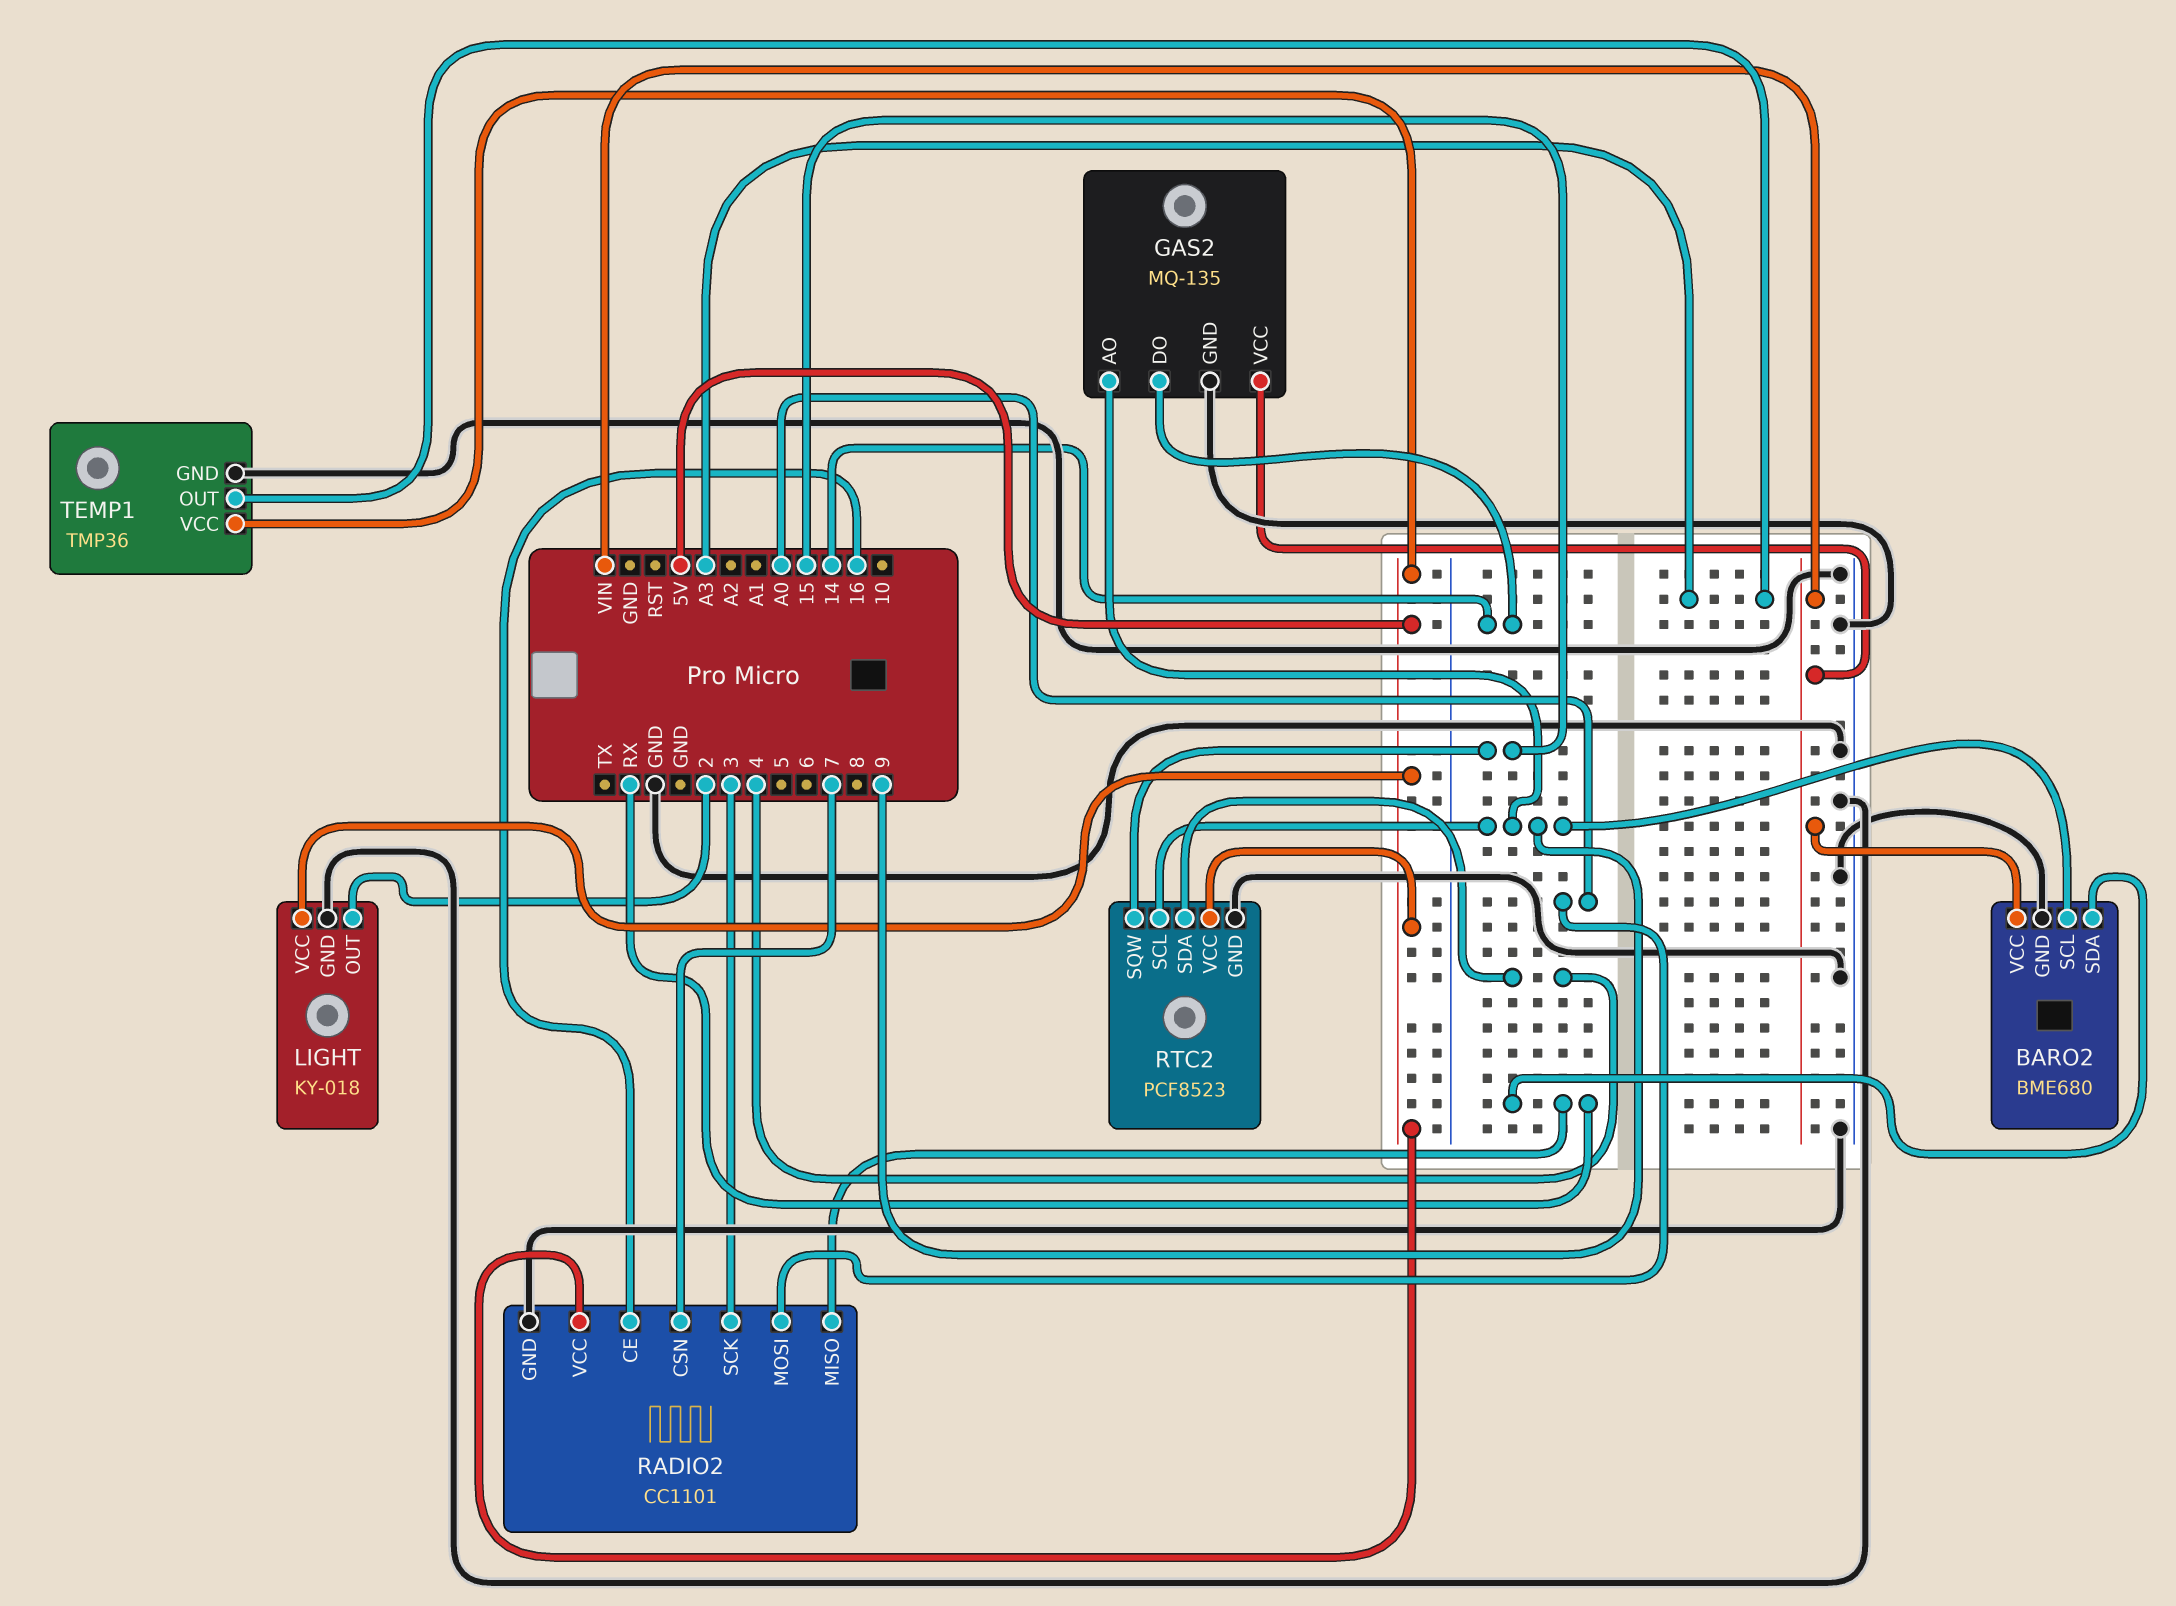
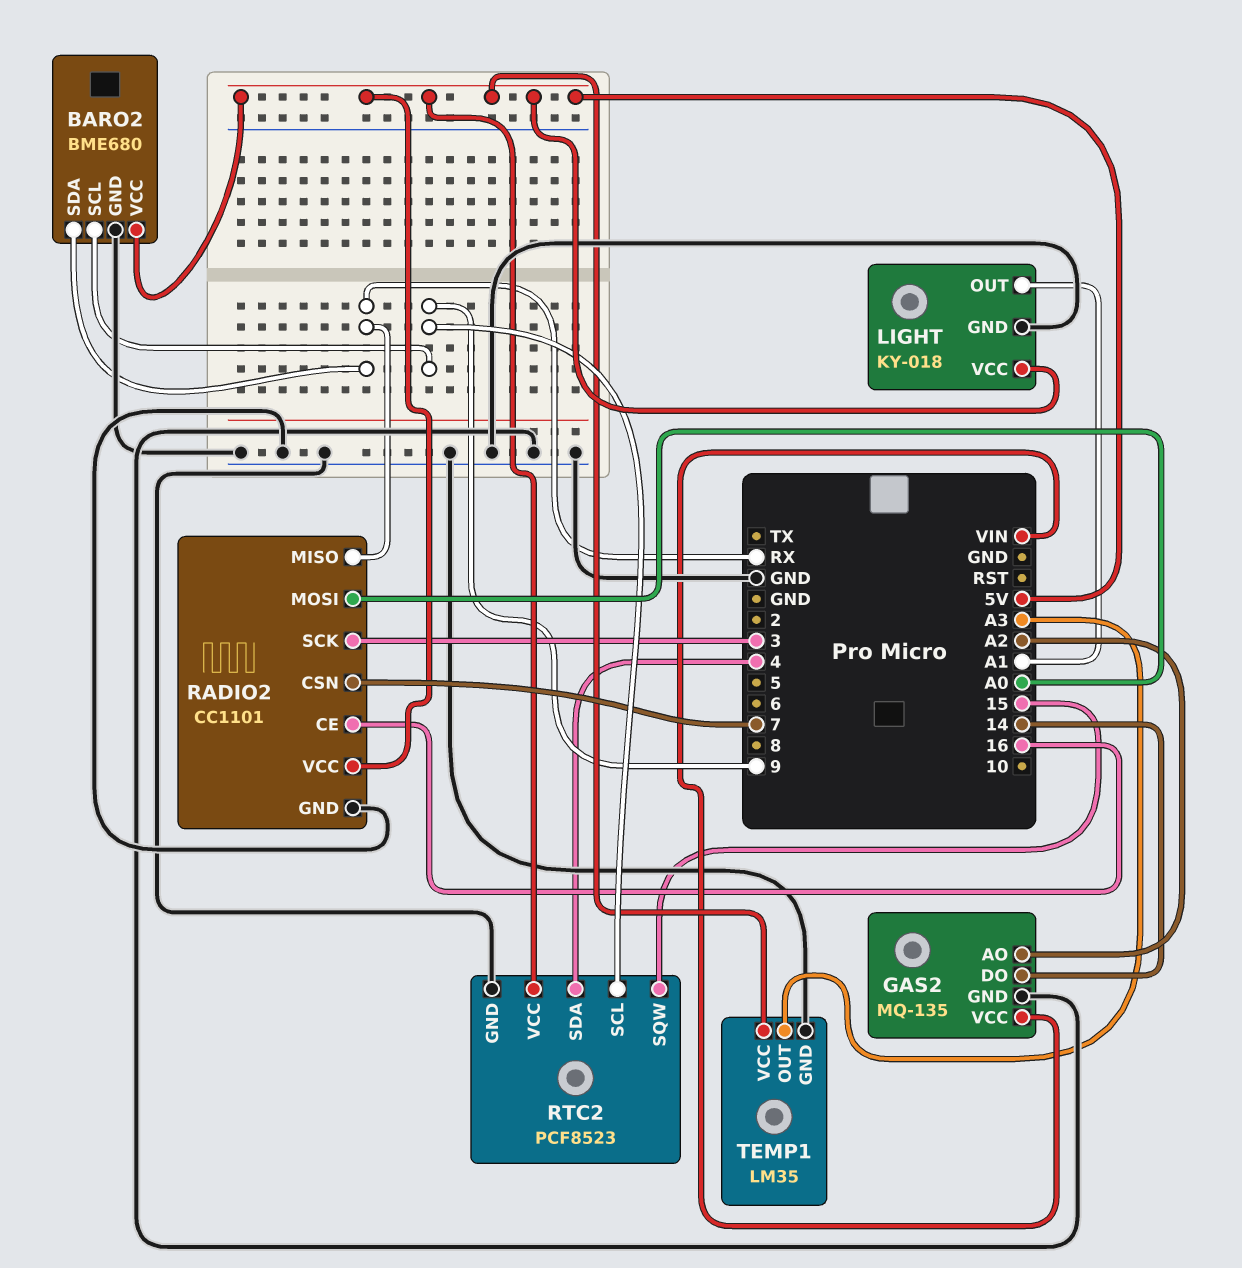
BARO2 pin VCC: VIN -> 5V
GAS2 pin AO: 9 -> A2
LIGHT pin OUT: 2 -> A1
TEMP1: TMP36 -> LM35

